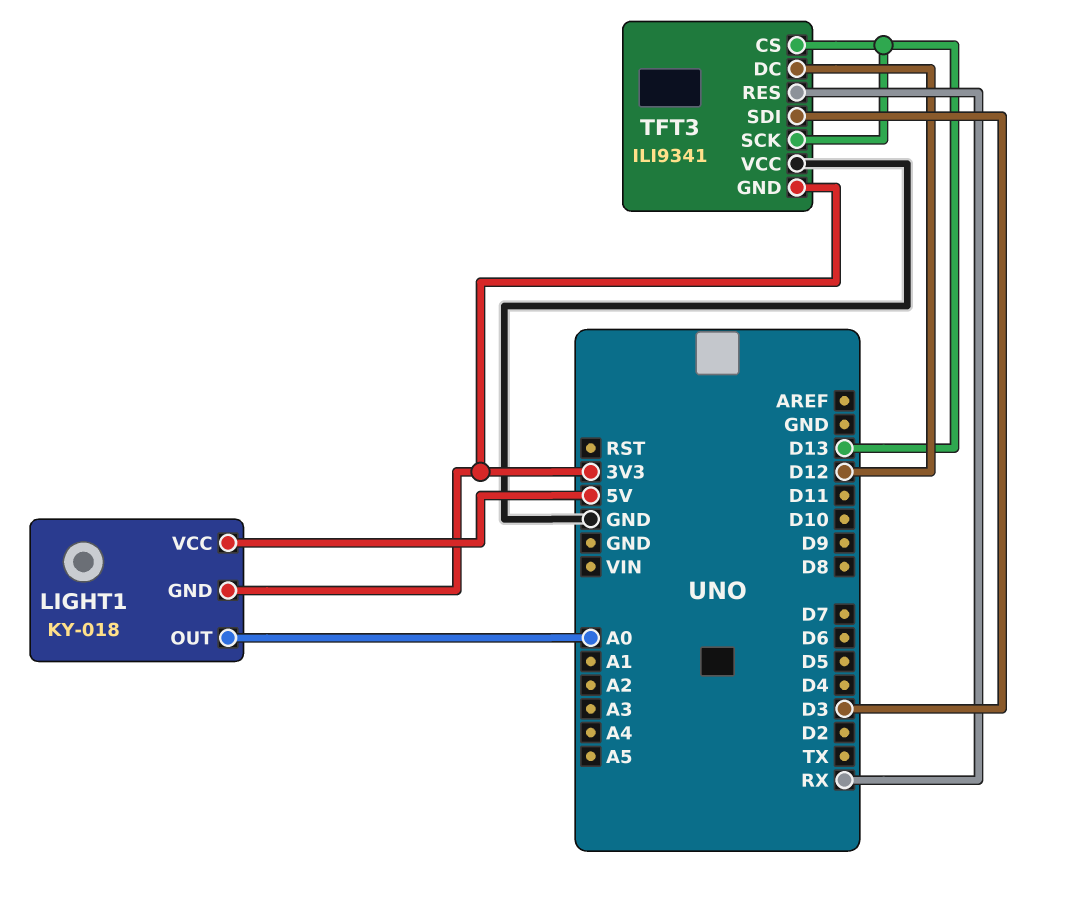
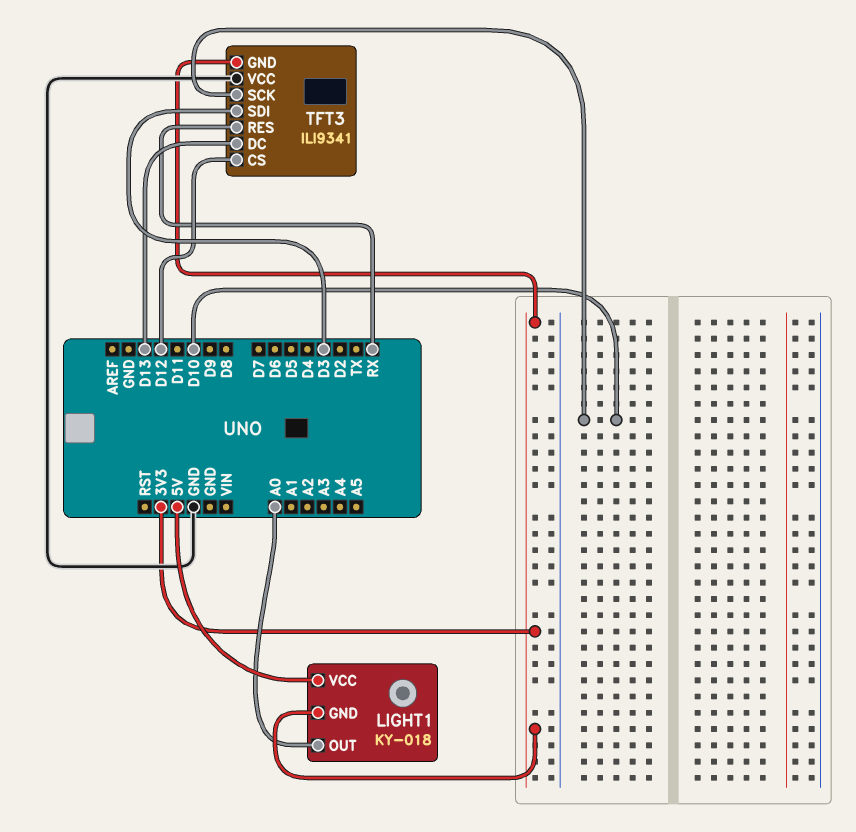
TFT3 pin CS: D13 -> D12
TFT3 pin DC: D12 -> D13
TFT3 pin SCK: D13 -> D10

